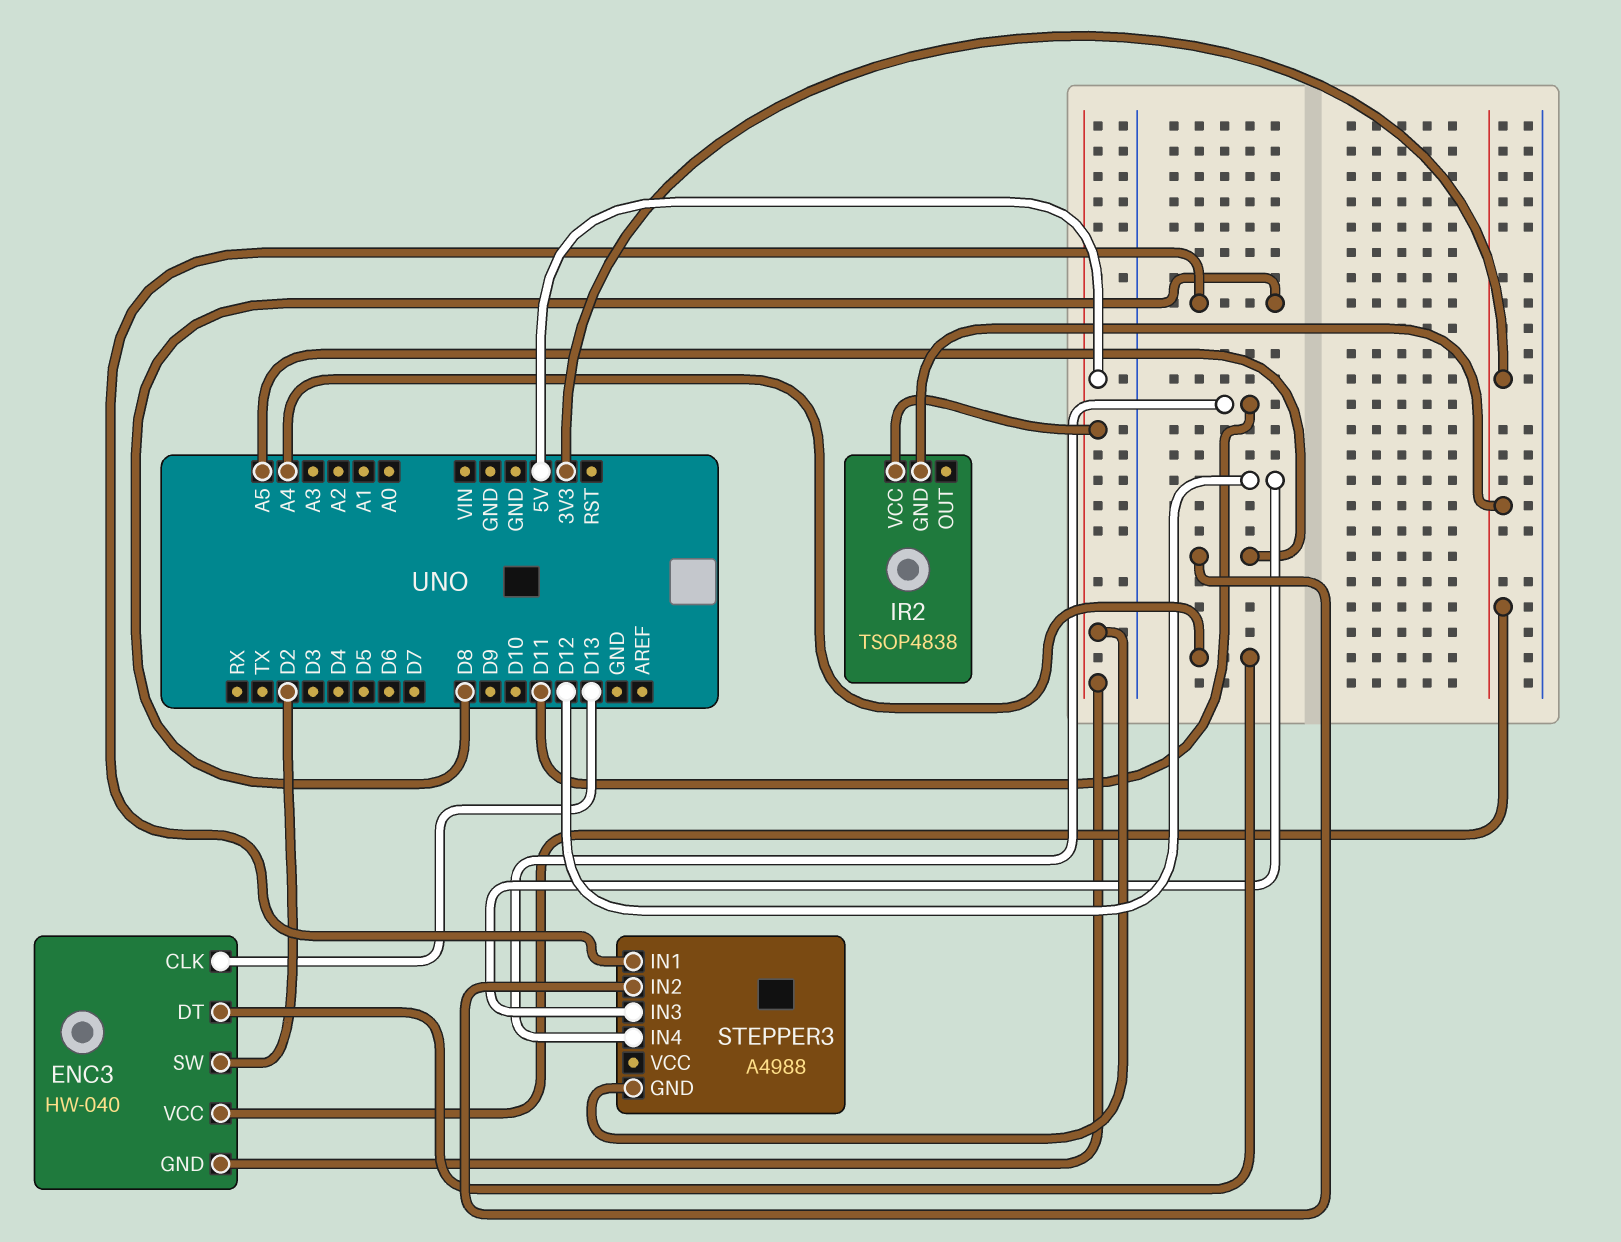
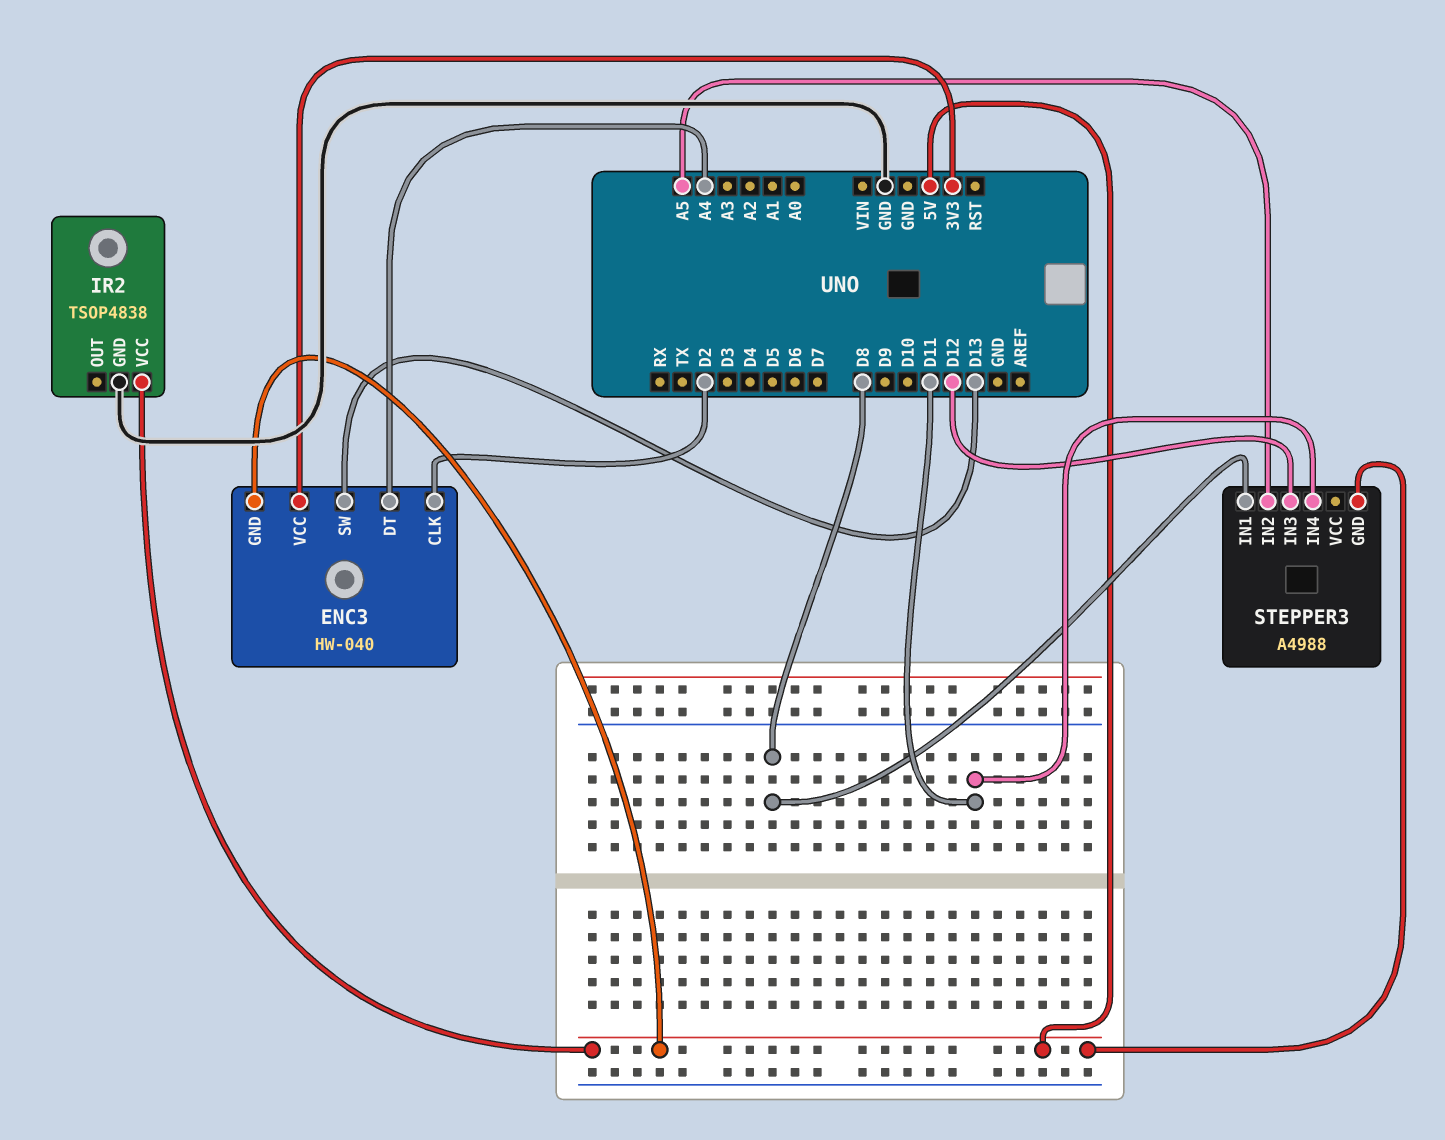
ENC3 pin CLK: D13 -> D2
ENC3 pin SW: D2 -> D13
IR2 pin GND: 3V3 -> GND

